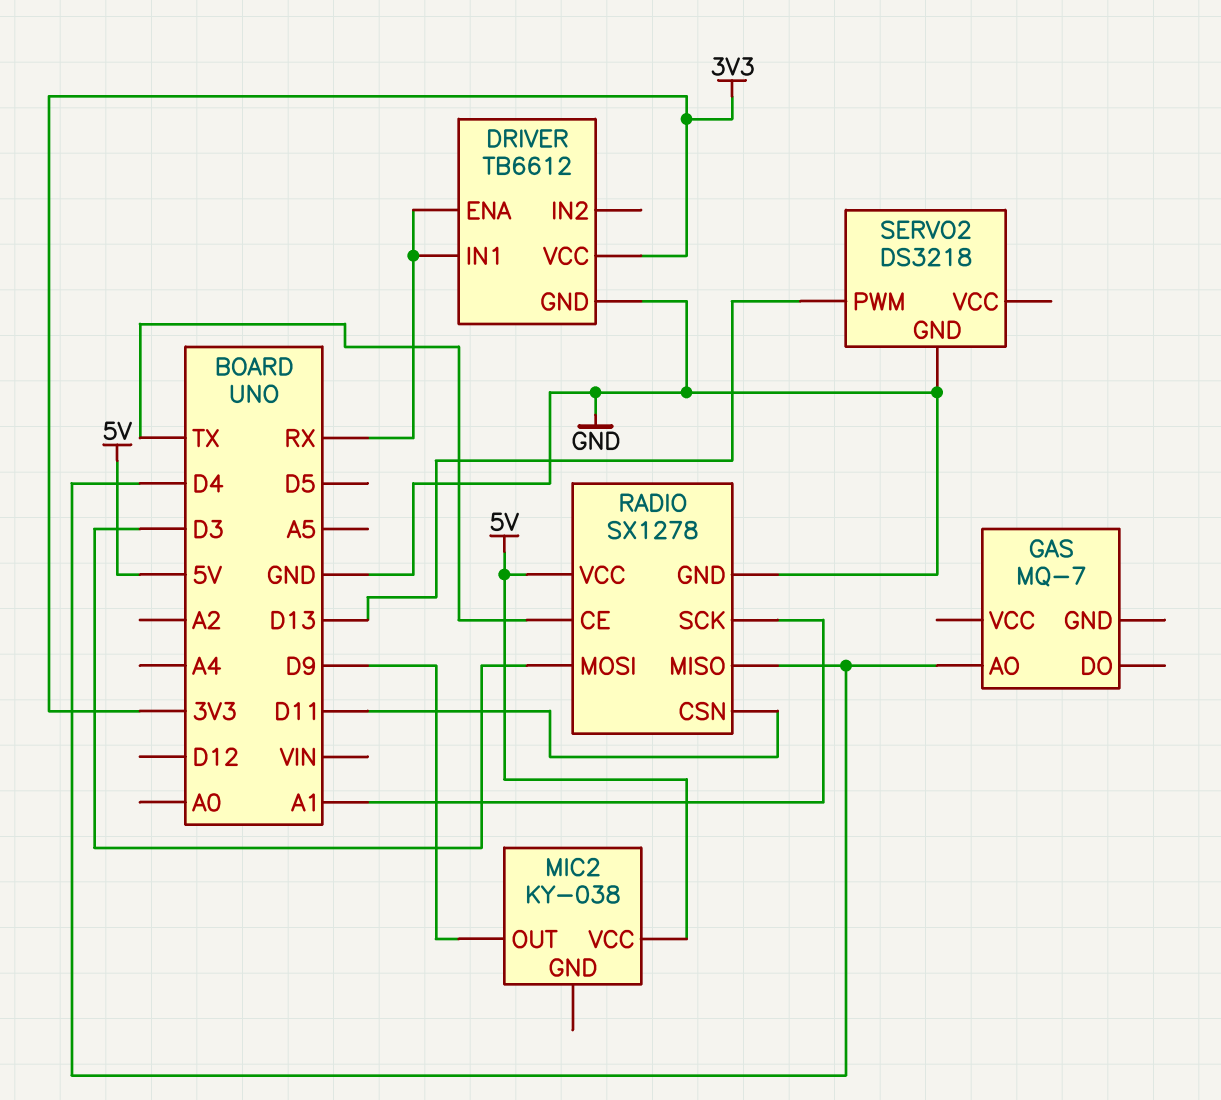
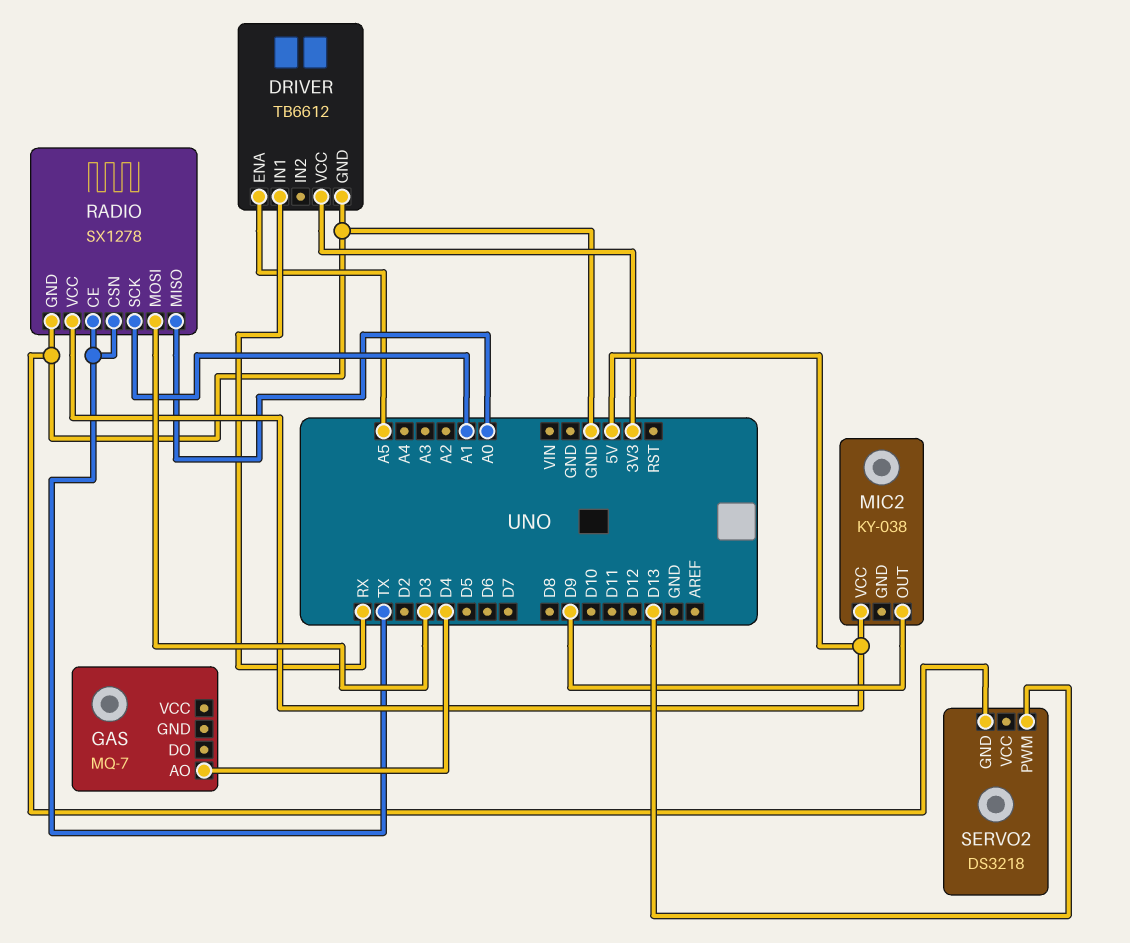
DRIVER pin ENA: RX -> A5
RADIO pin CSN: D11 -> TX
RADIO pin MISO: D4 -> A0

